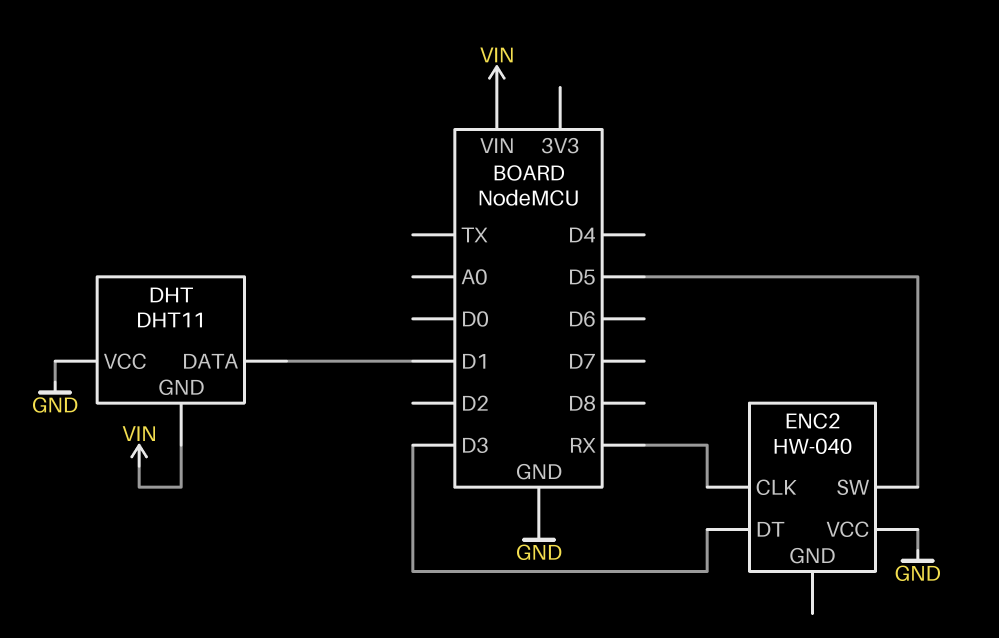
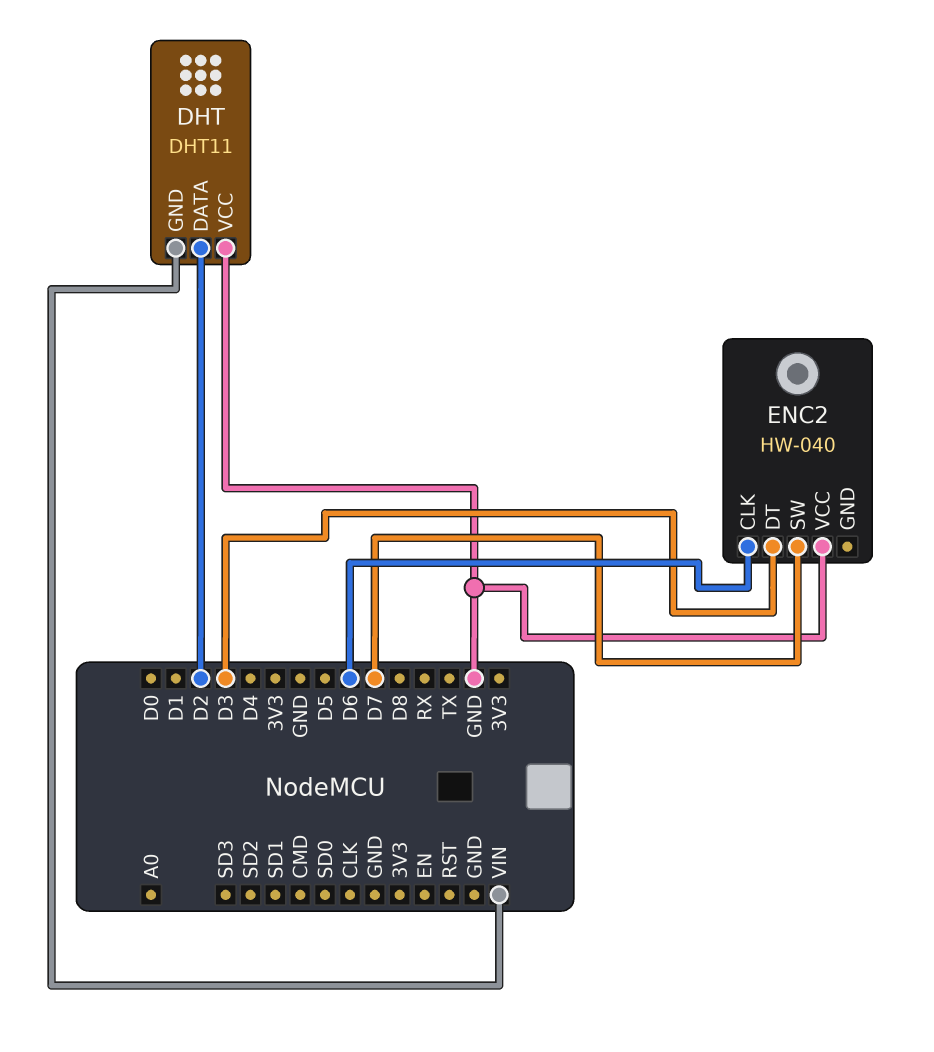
DHT pin DATA: D1 -> D2
ENC2 pin CLK: RX -> D6
ENC2 pin SW: D5 -> D7

